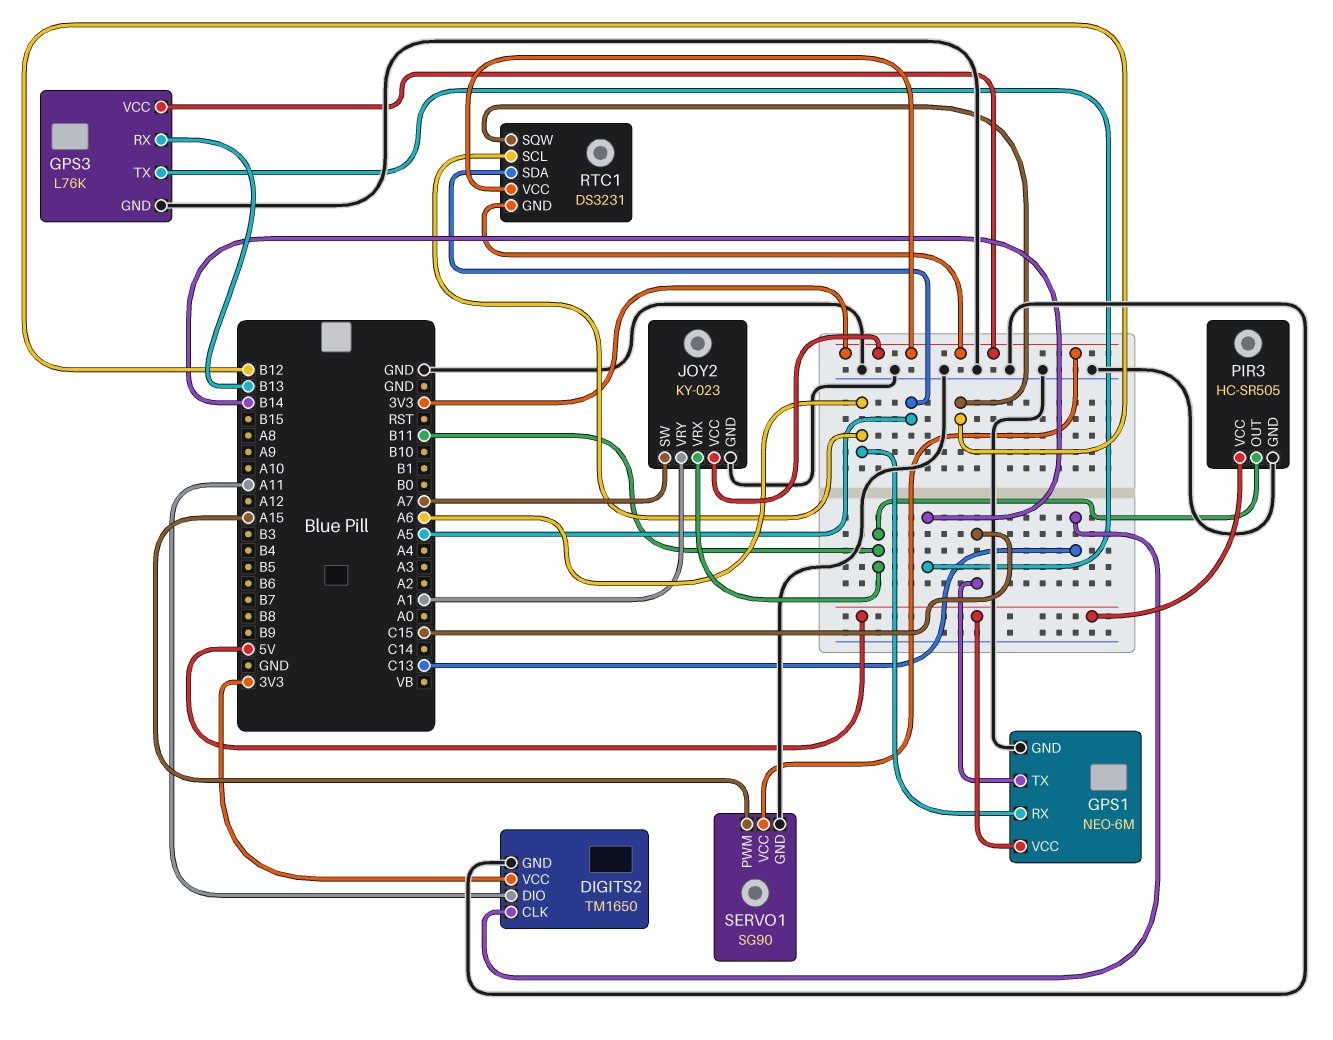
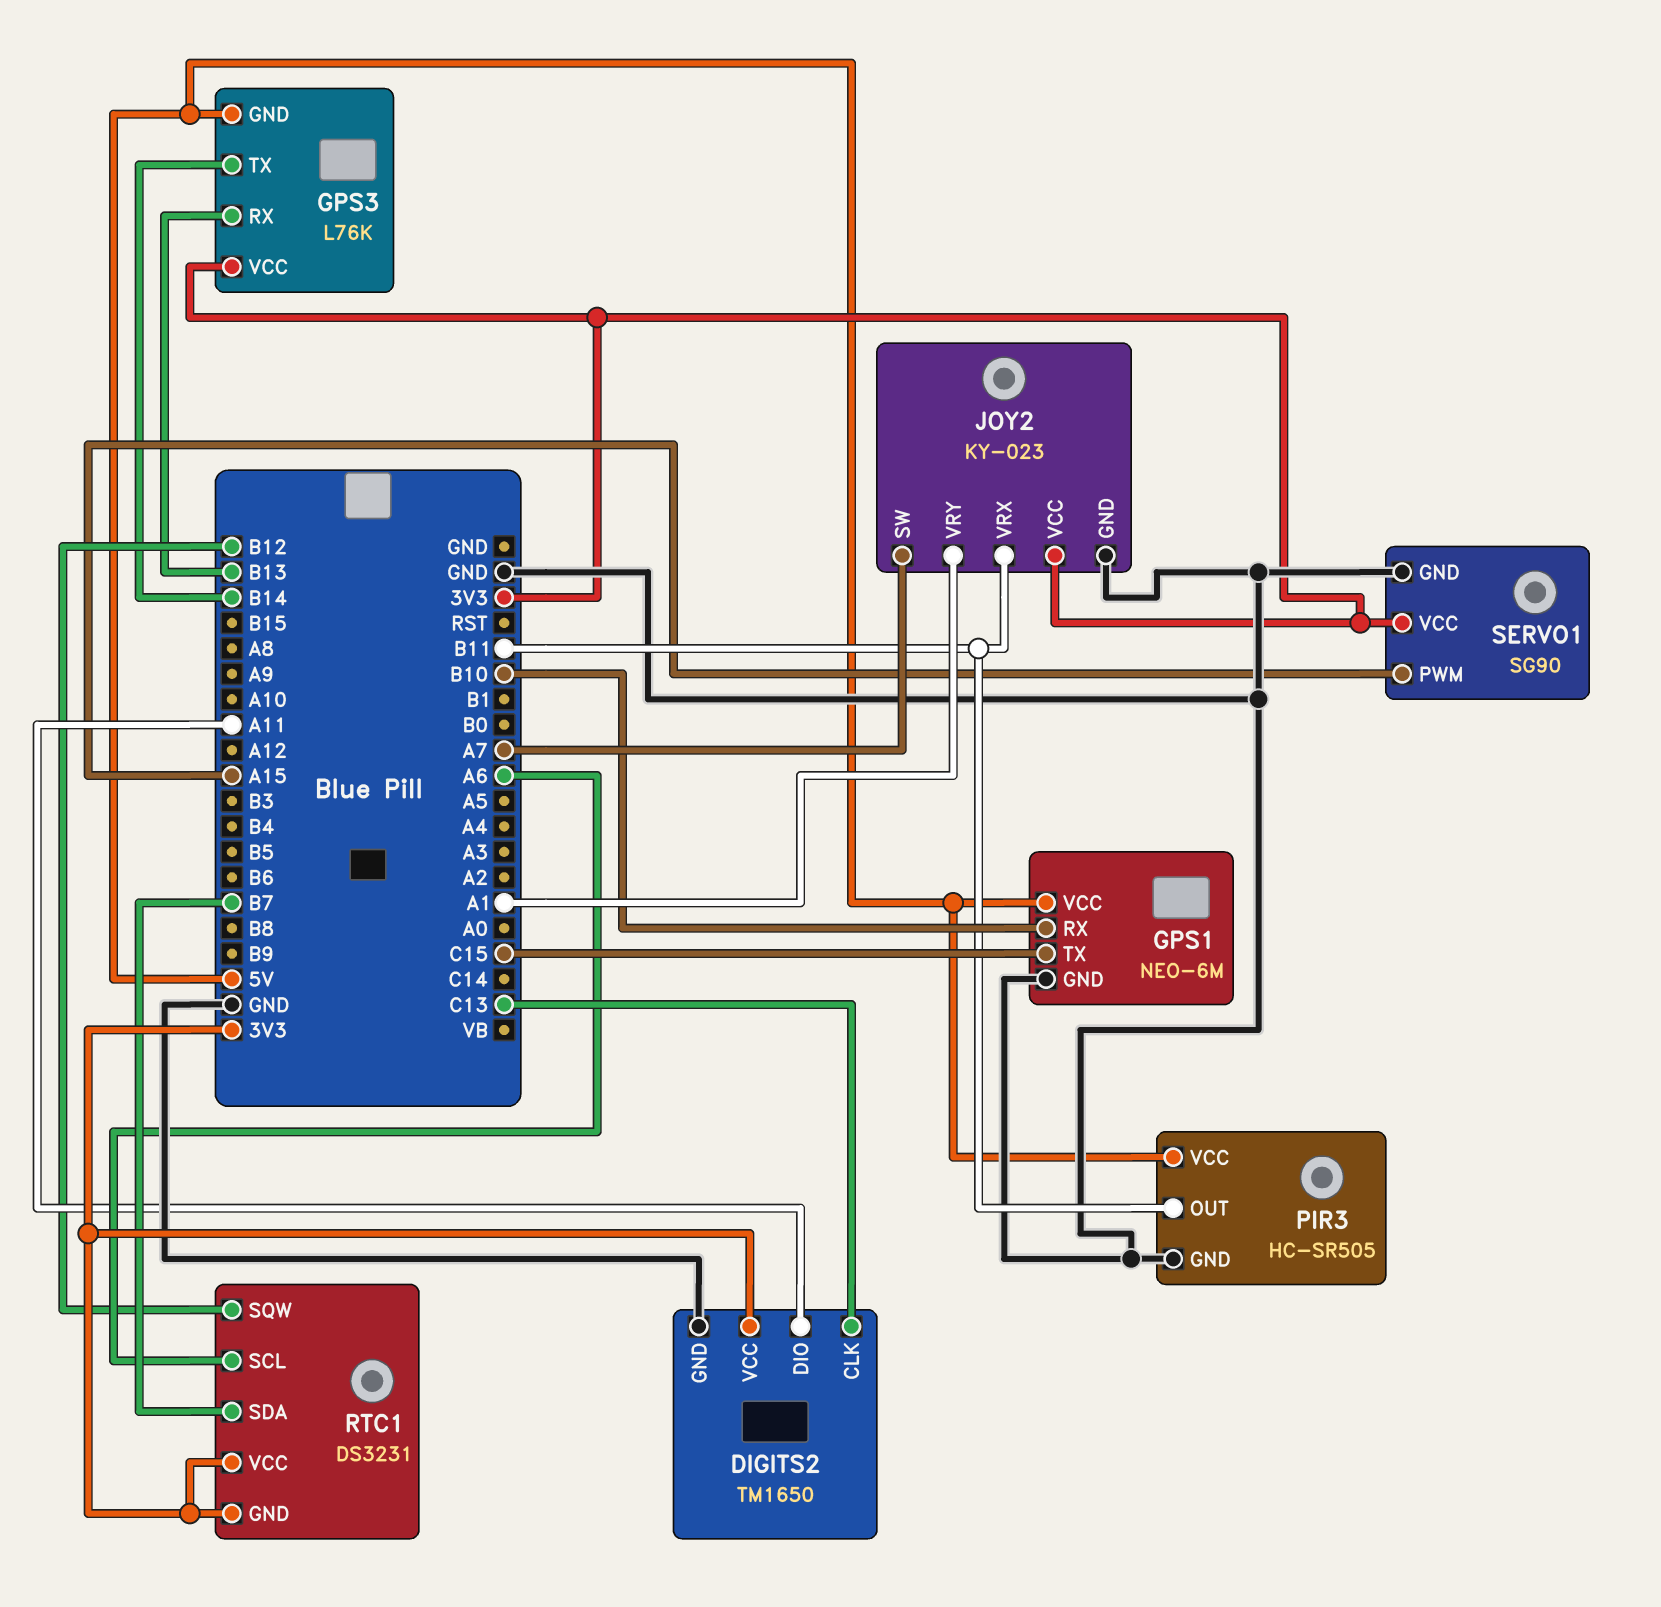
GPS1 pin RX: A6 -> B10
GPS3 pin GND: GND -> 5V
RTC1 pin SDA: A5 -> B7

